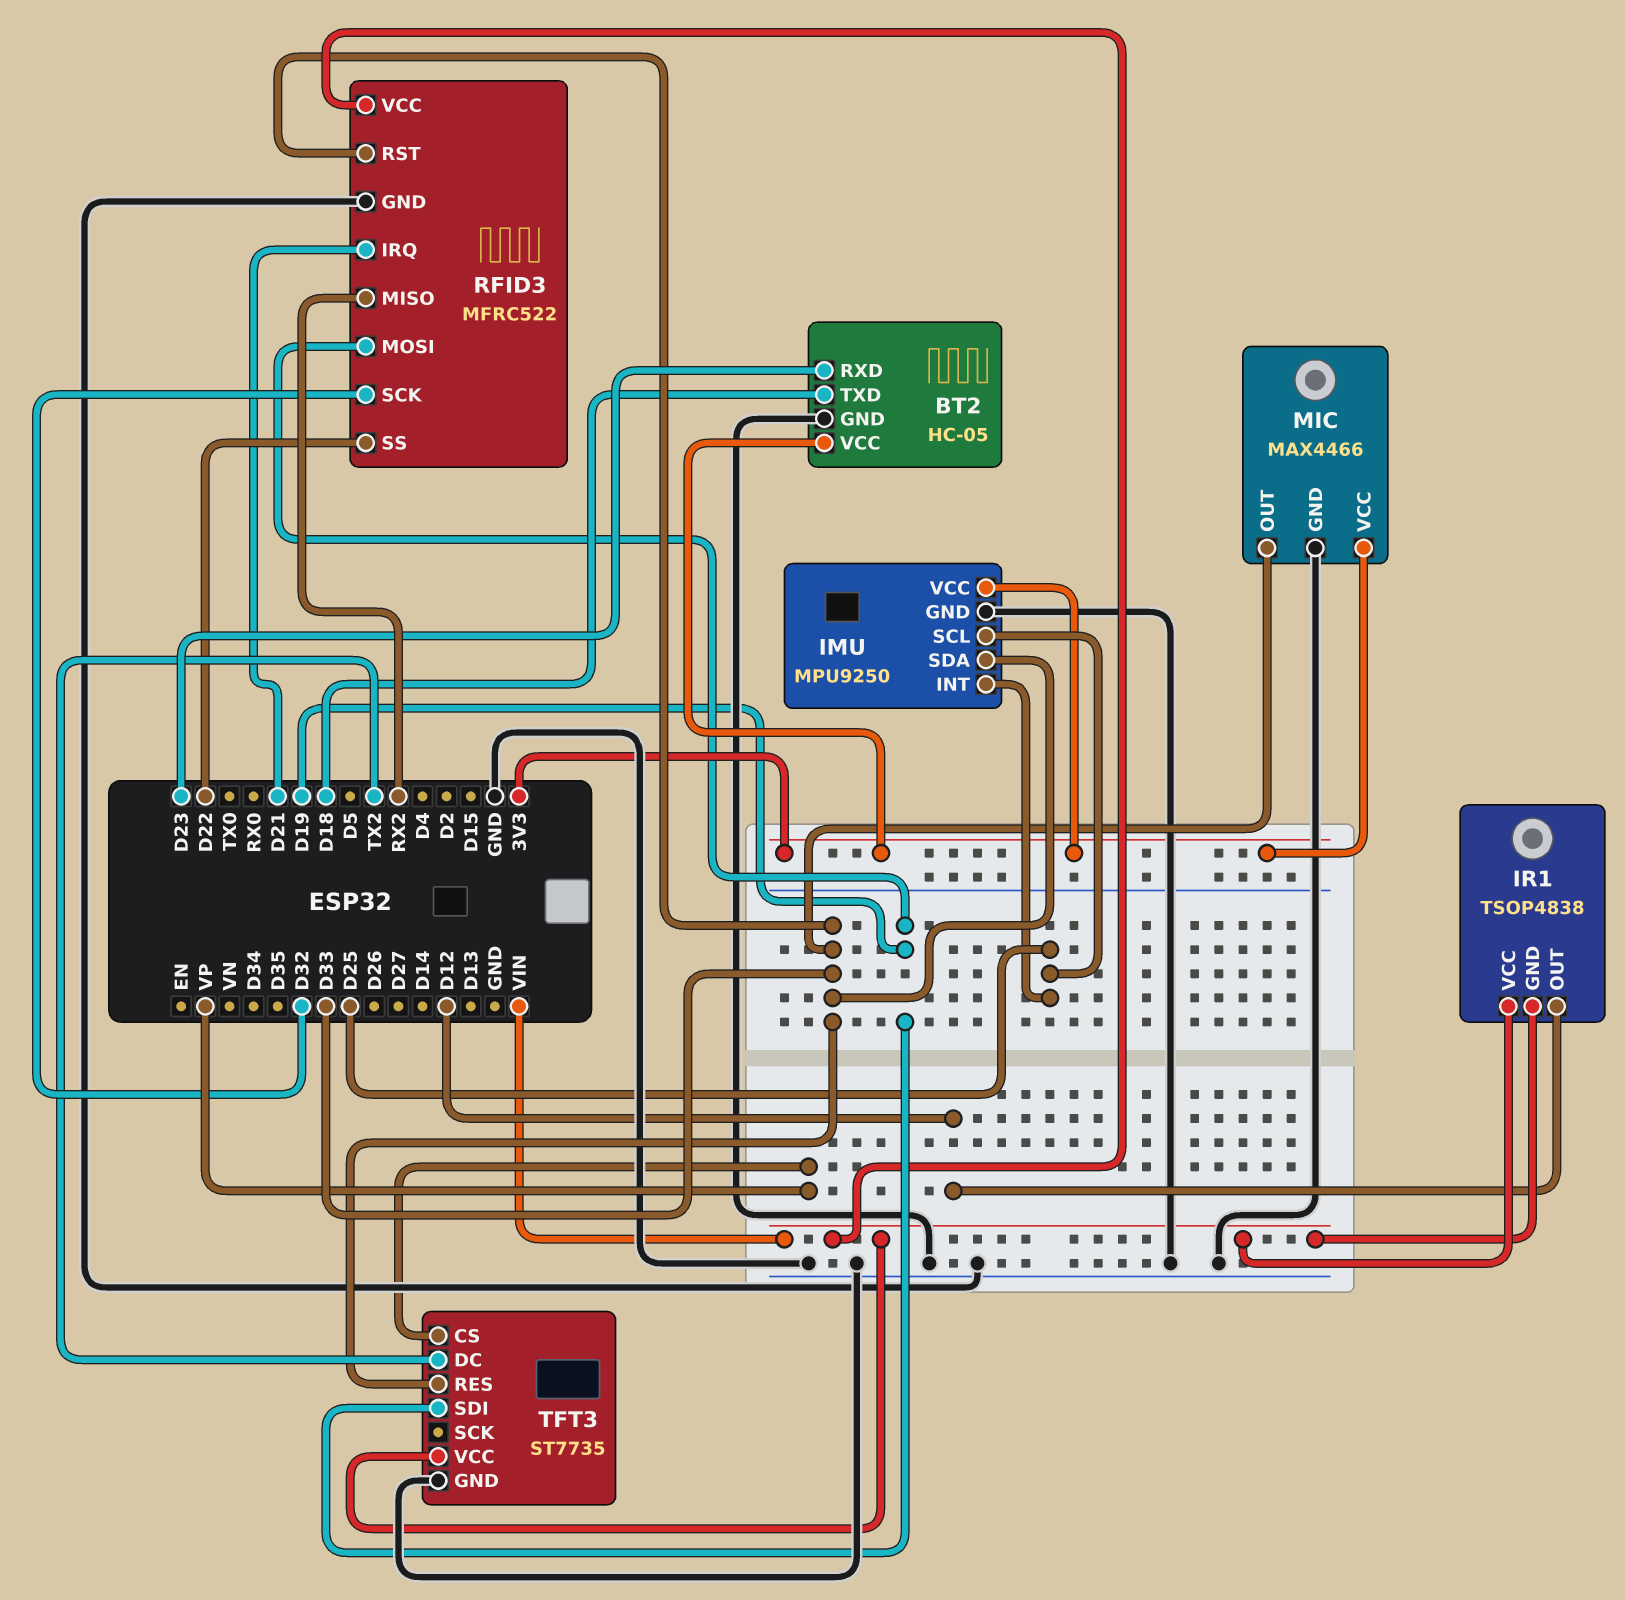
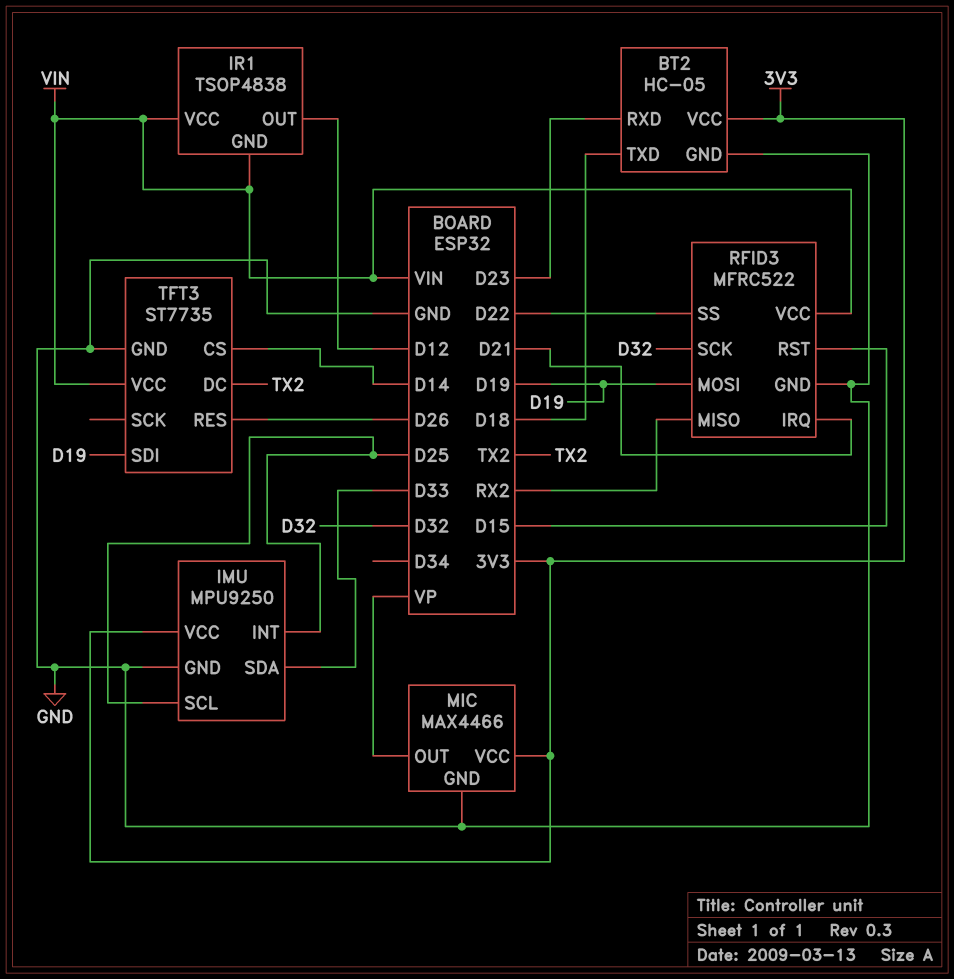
MIC pin OUT: D33 -> VP
RFID3 pin RST: D33 -> D15
TFT3 pin CS: VP -> D14
TFT3 pin RES: D33 -> D26

